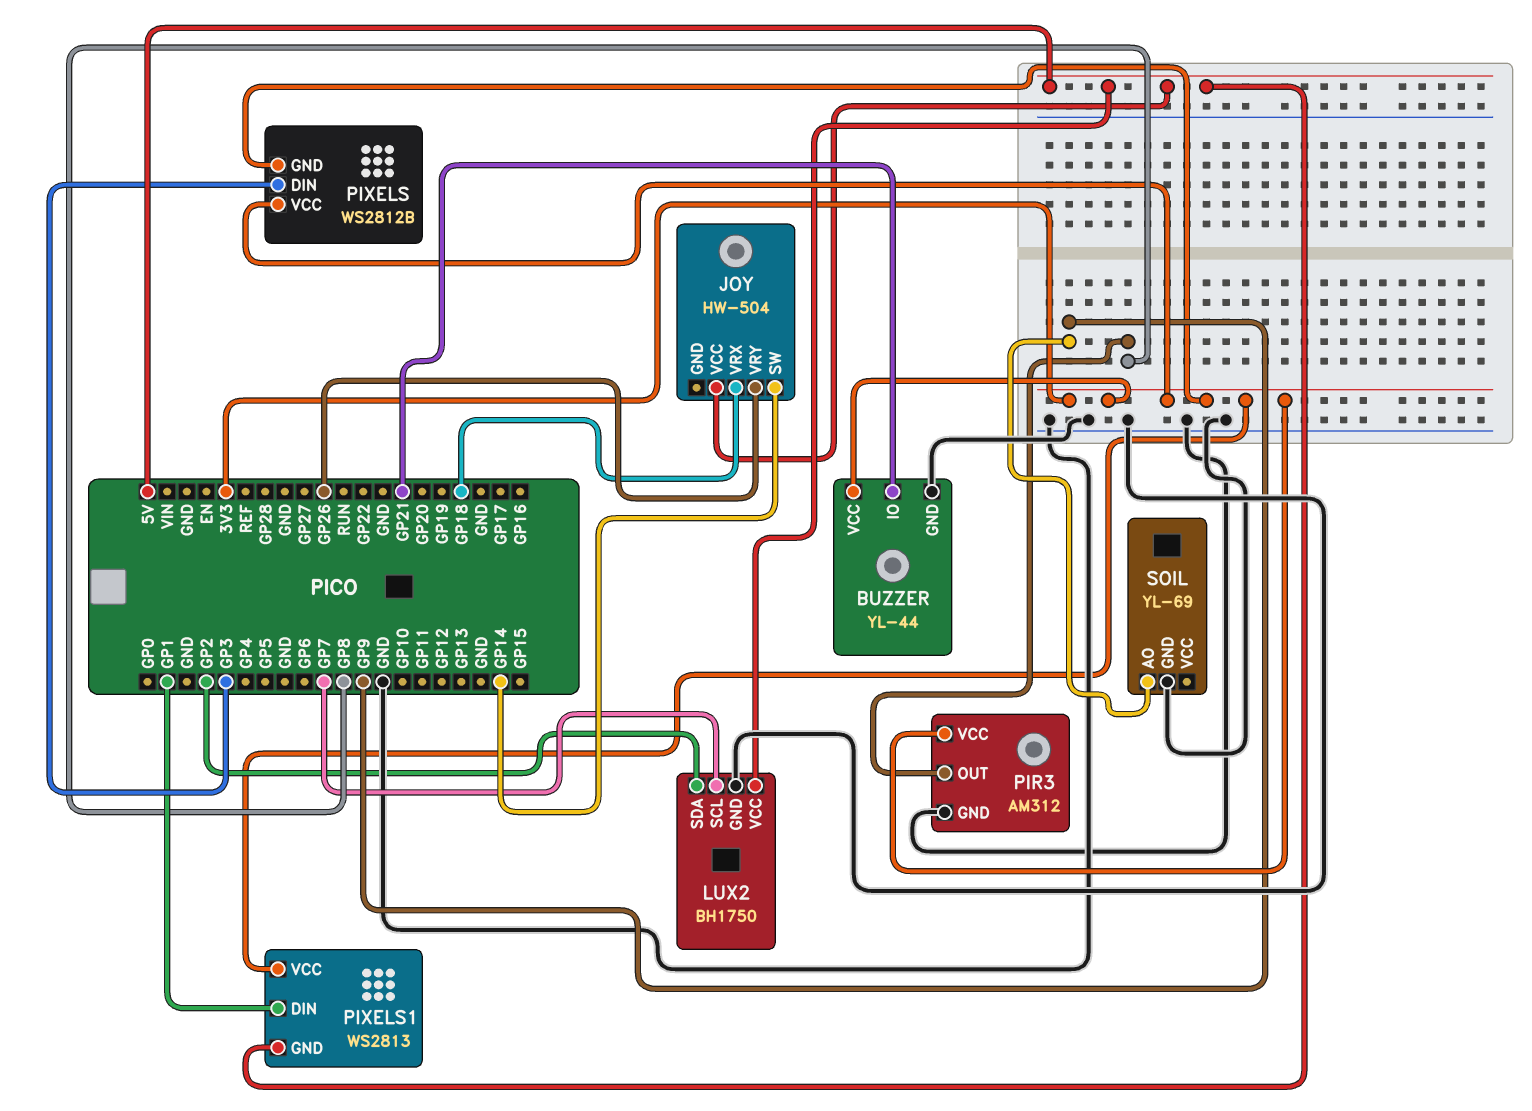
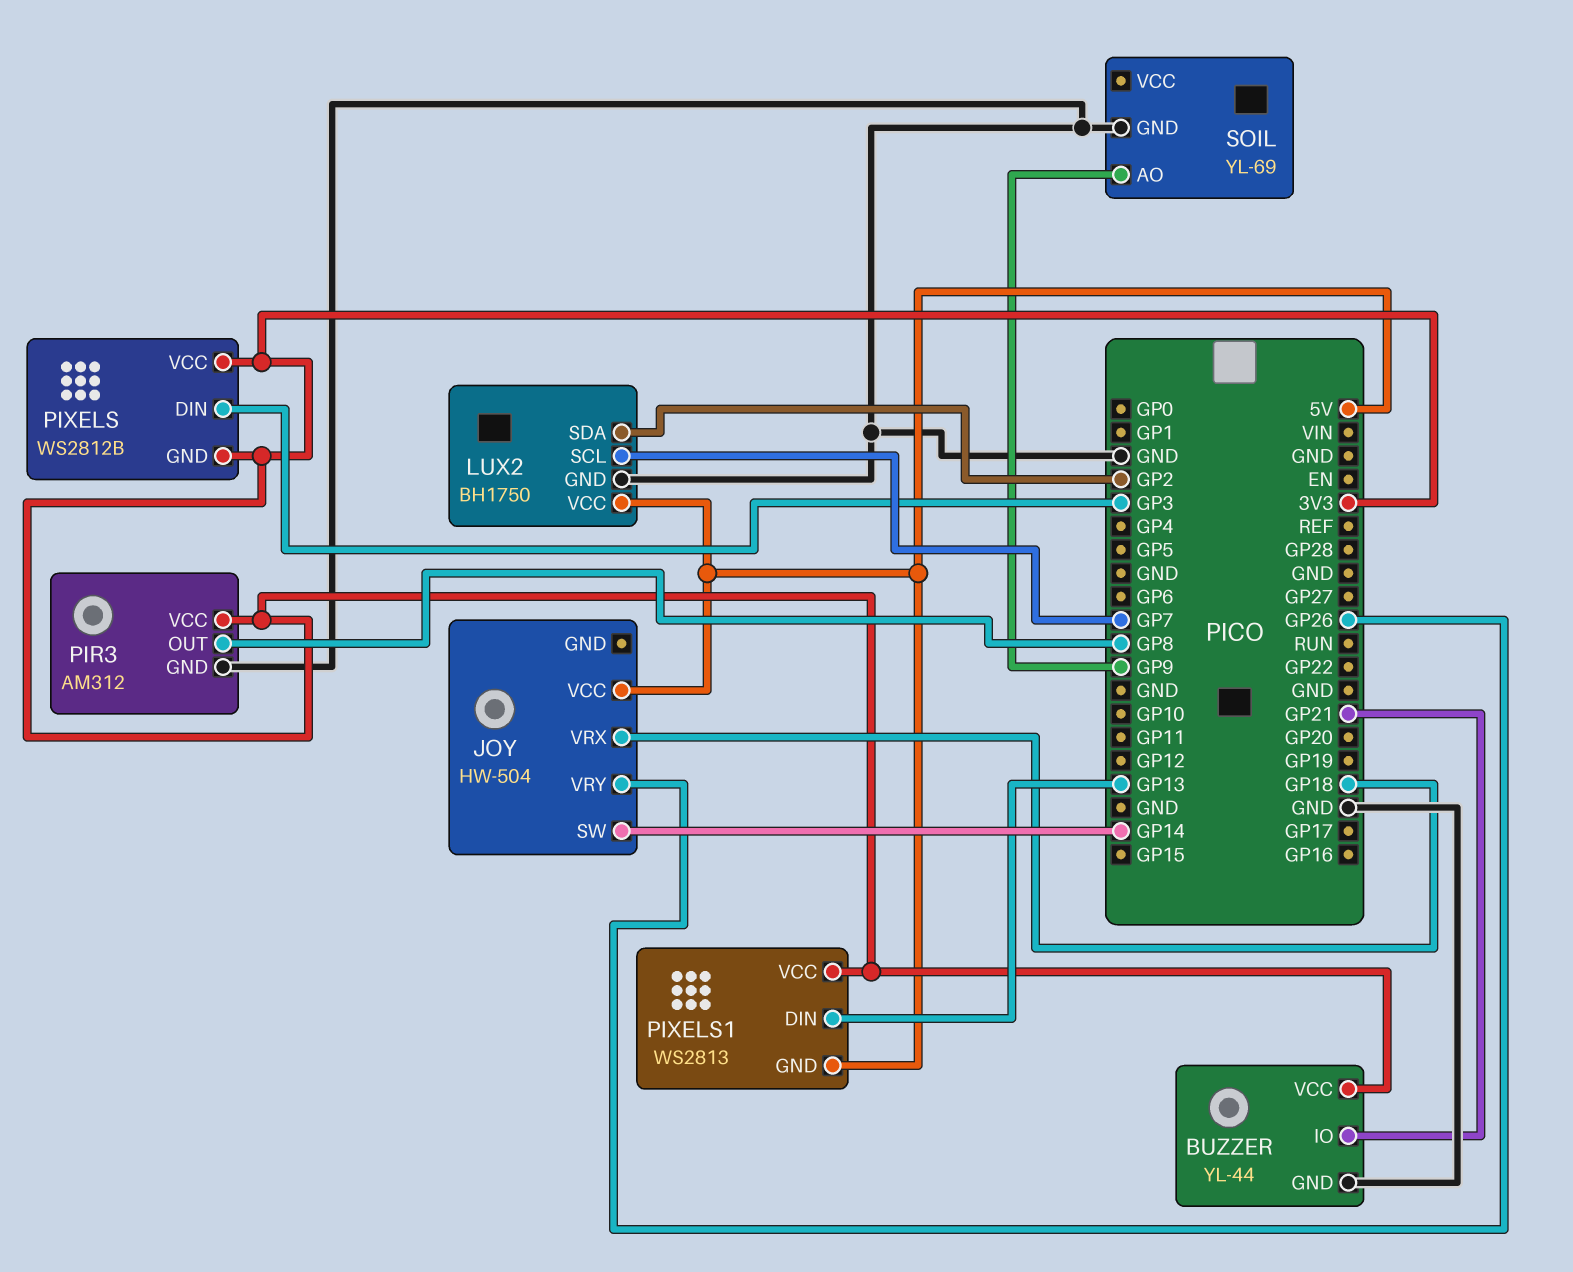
PIXELS1 pin DIN: GP1 -> GP13

